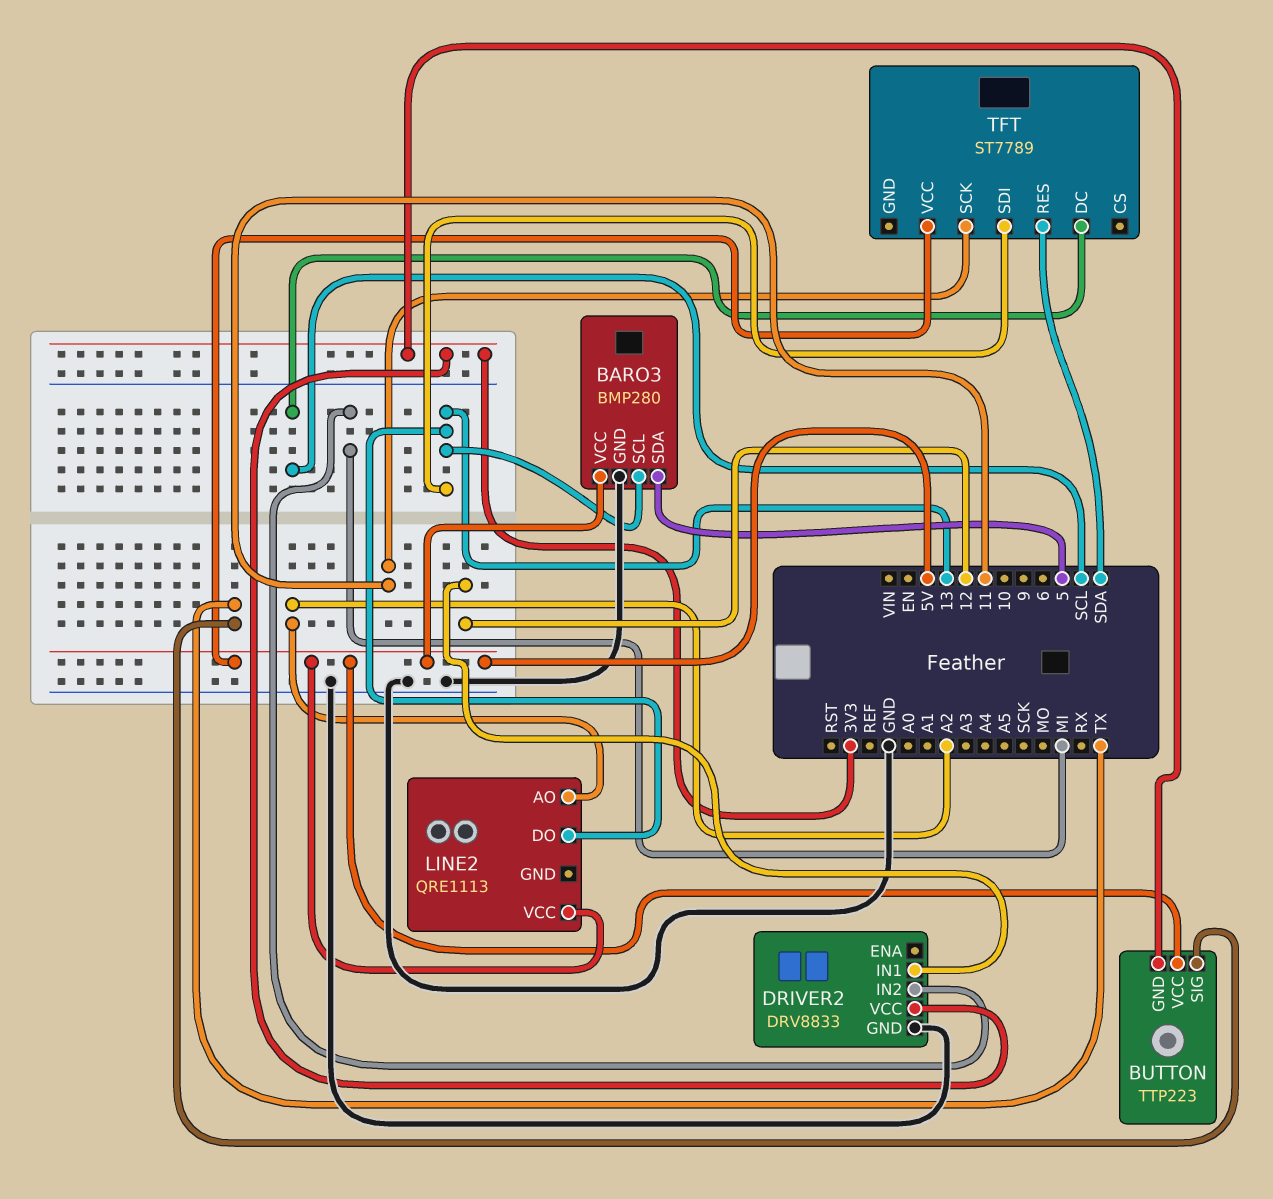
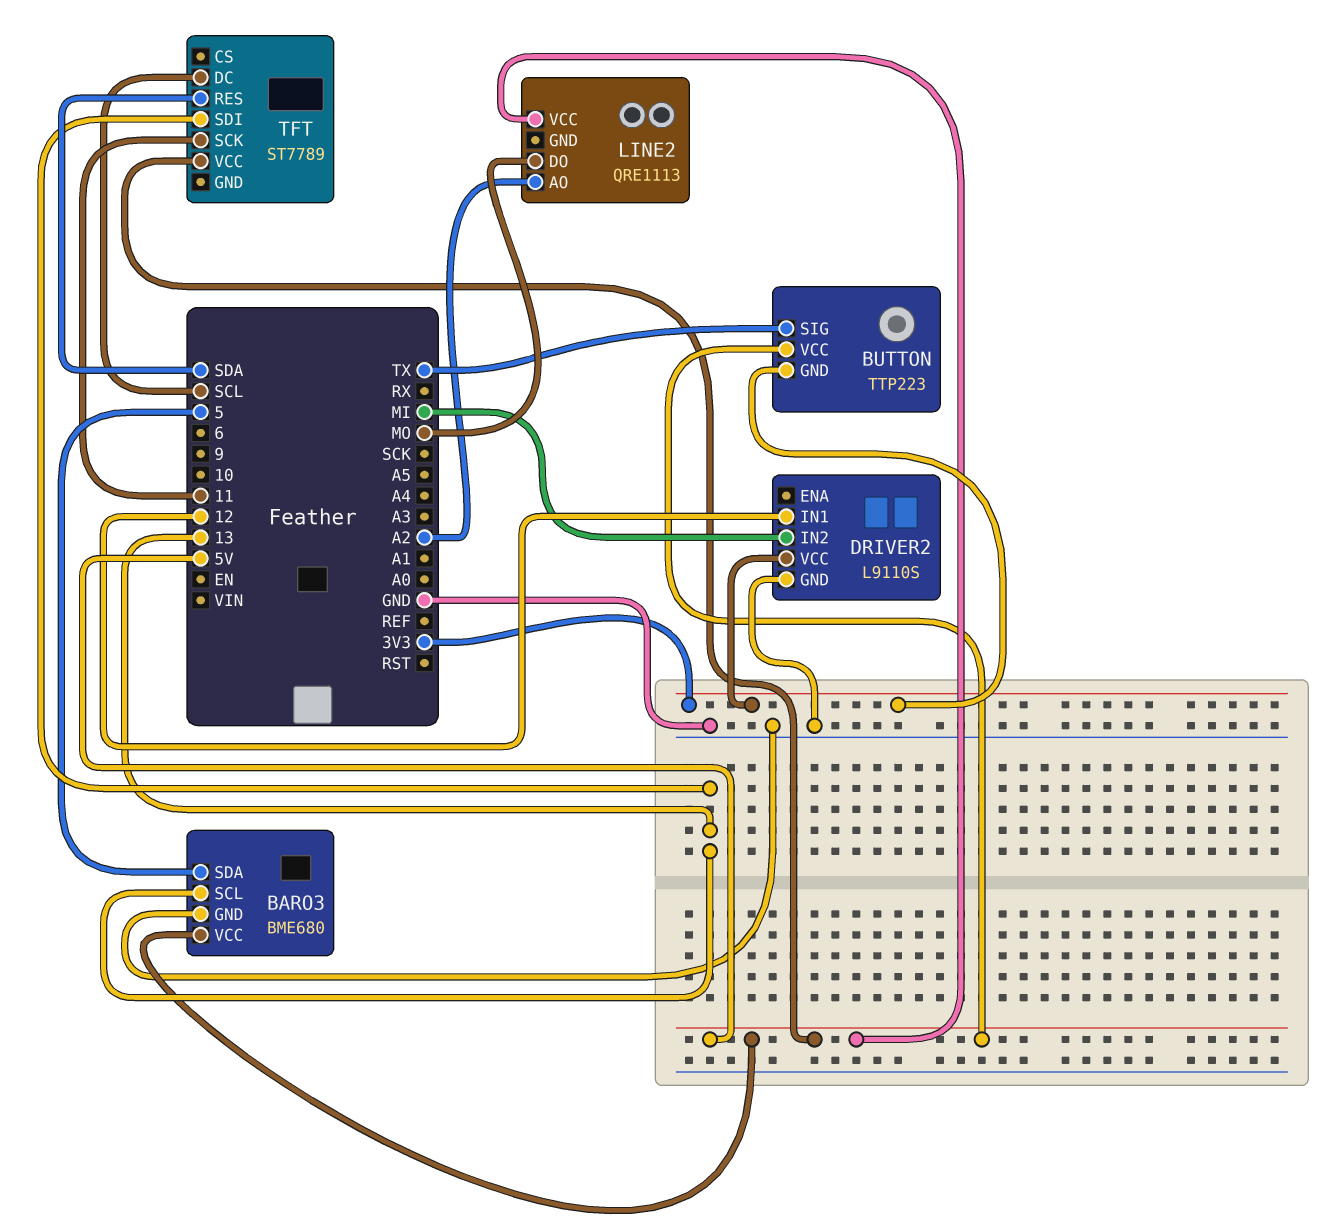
BARO3: BMP280 -> BME680
DRIVER2: DRV8833 -> L9110S
LINE2 pin DO: 13 -> MO

